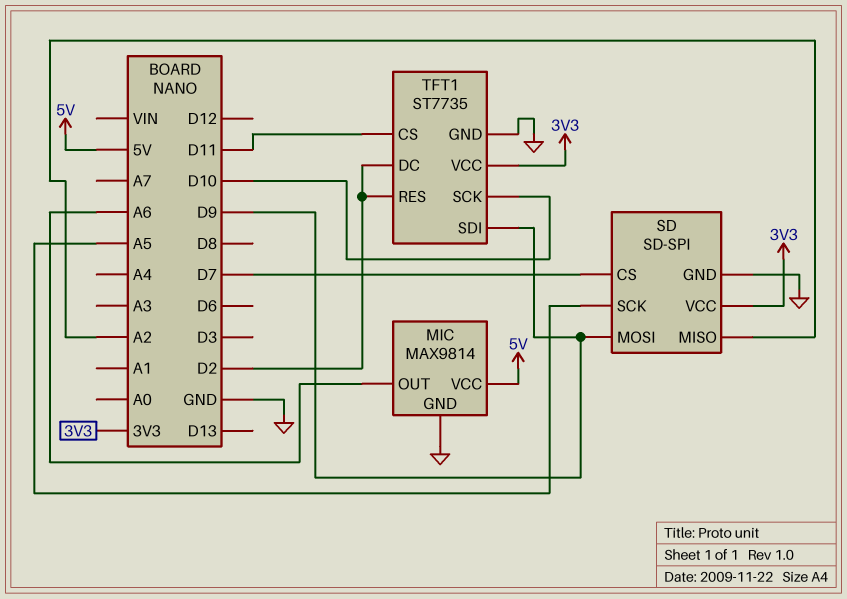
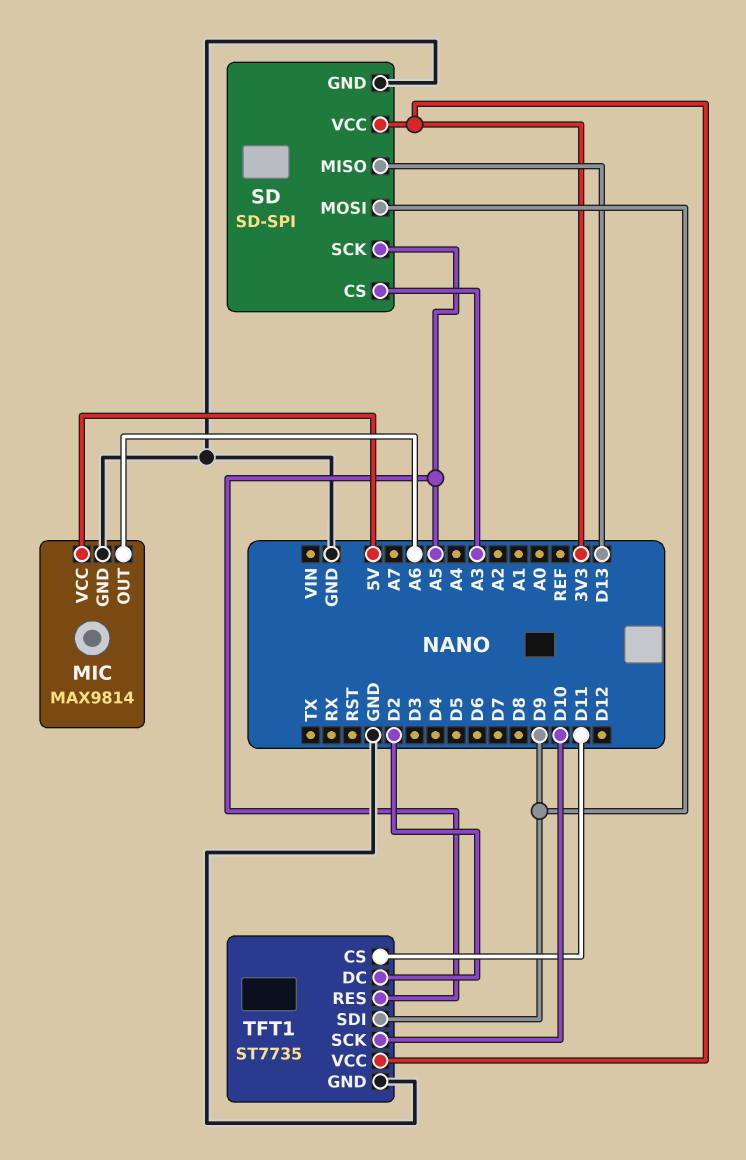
SD pin CS: D7 -> A3
SD pin MISO: A2 -> D13
TFT1 pin RES: D2 -> A5

